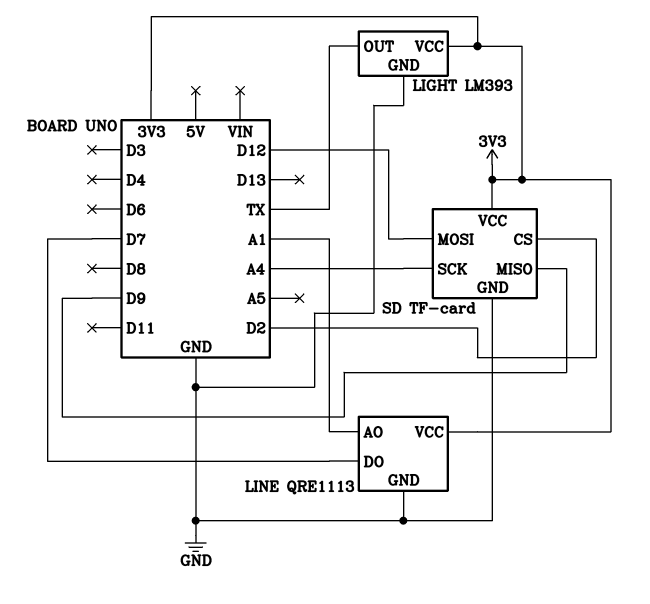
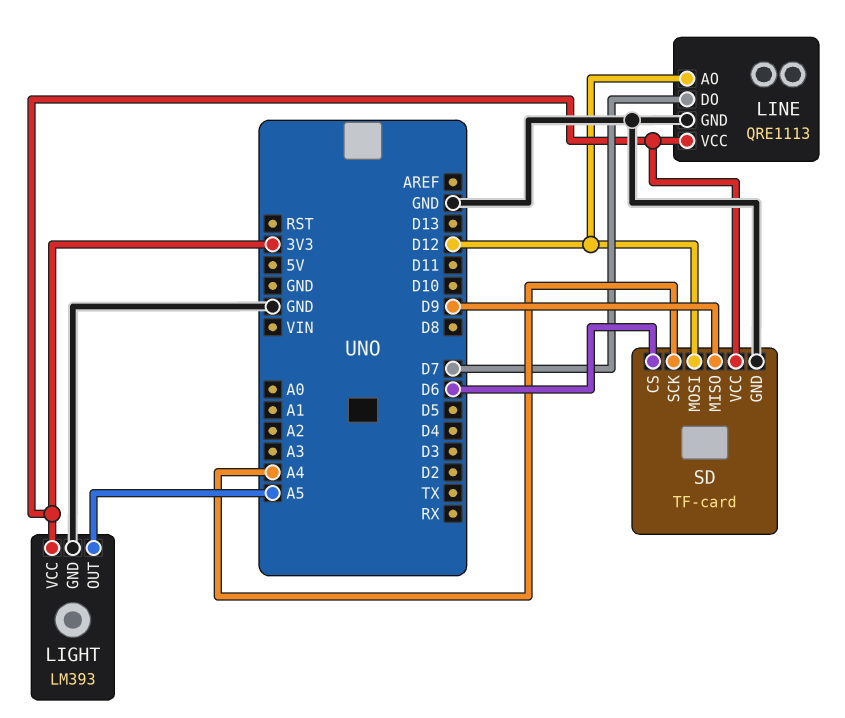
LIGHT pin OUT: TX -> A5
LINE pin AO: A1 -> D12
SD pin CS: D2 -> D6

